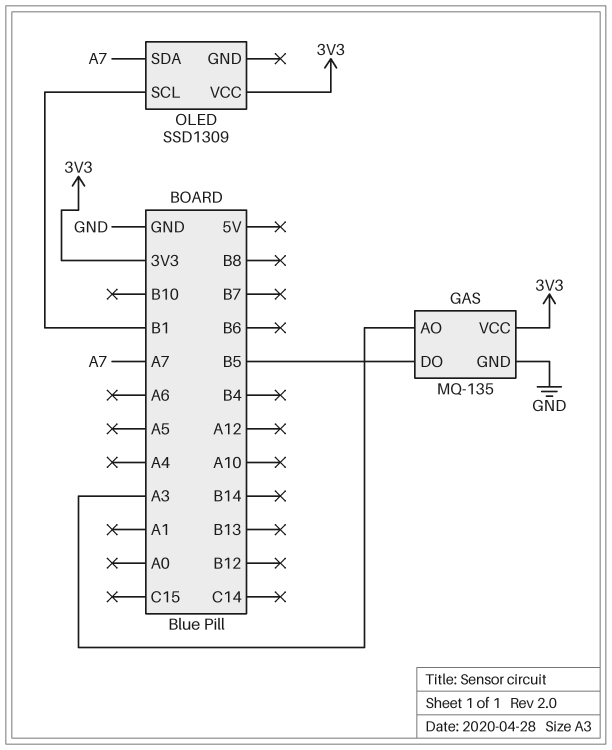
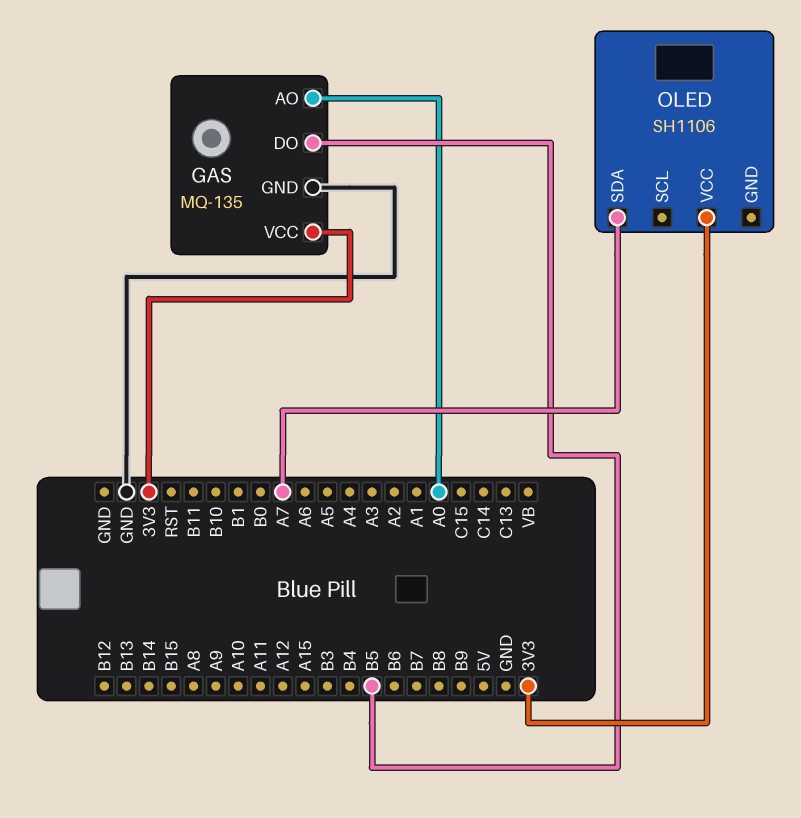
GAS pin AO: A3 -> A0
OLED: SSD1309 -> SH1106
OLED pin SCL: B1 -> none

